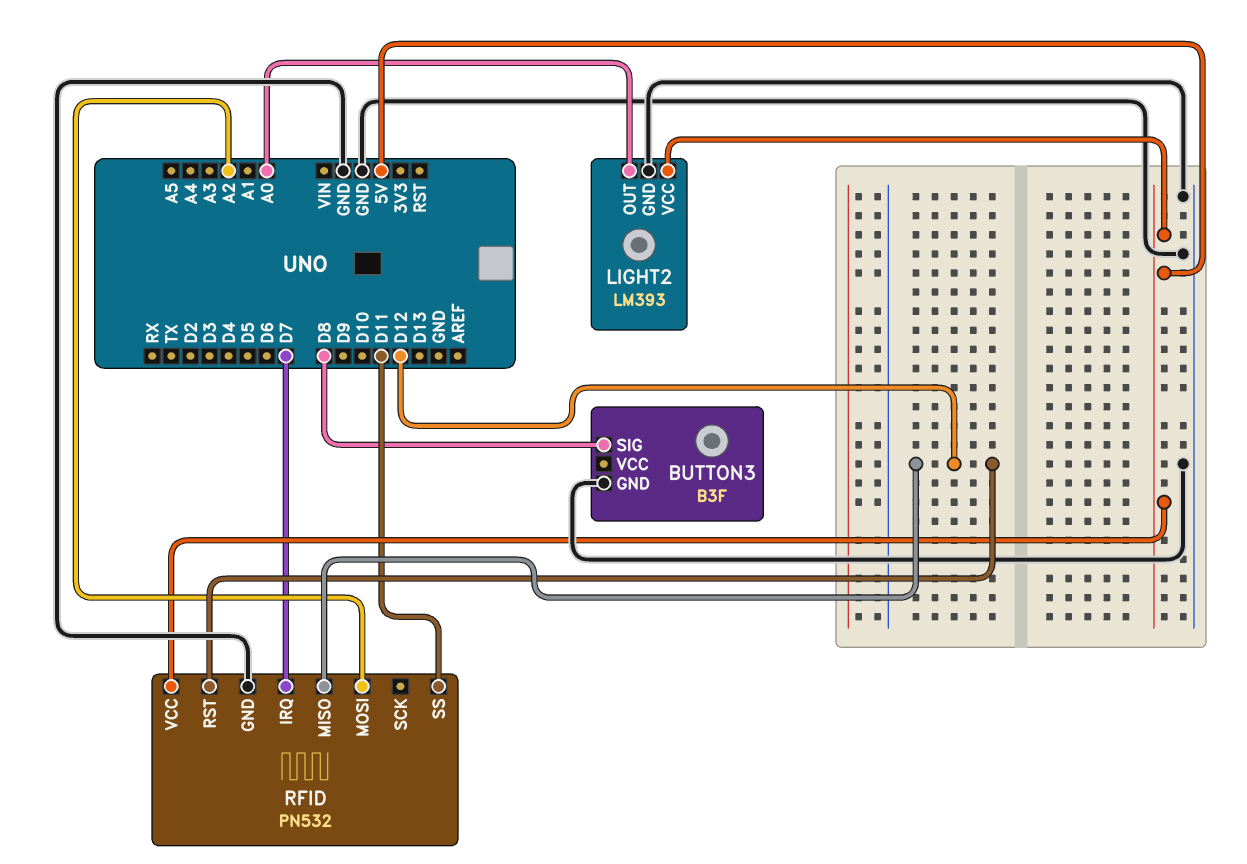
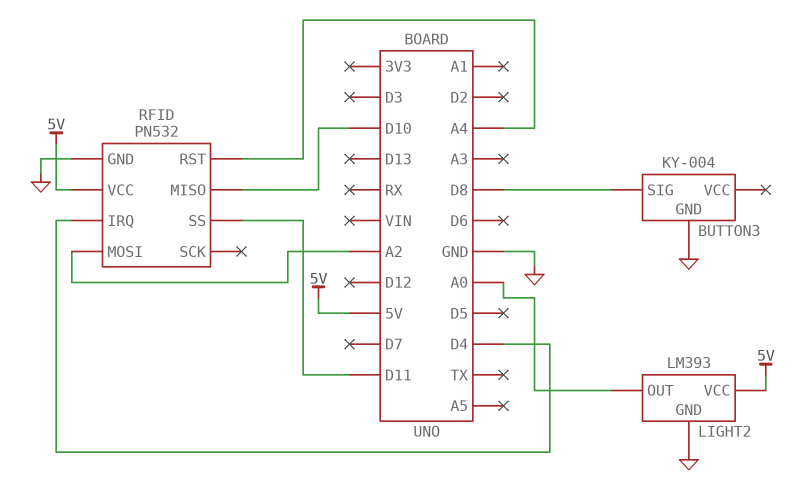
BUTTON3: B3F -> KY-004
RFID pin IRQ: D7 -> D4
RFID pin MISO: D12 -> D10
RFID pin RST: D12 -> A4

